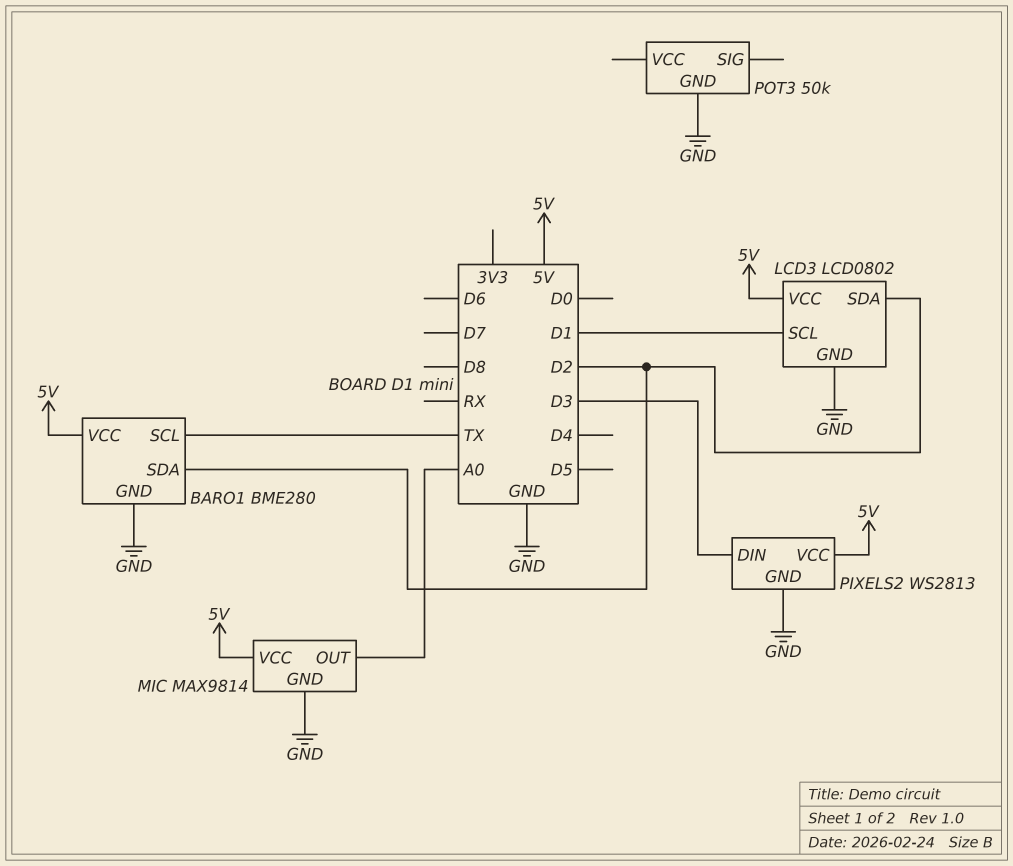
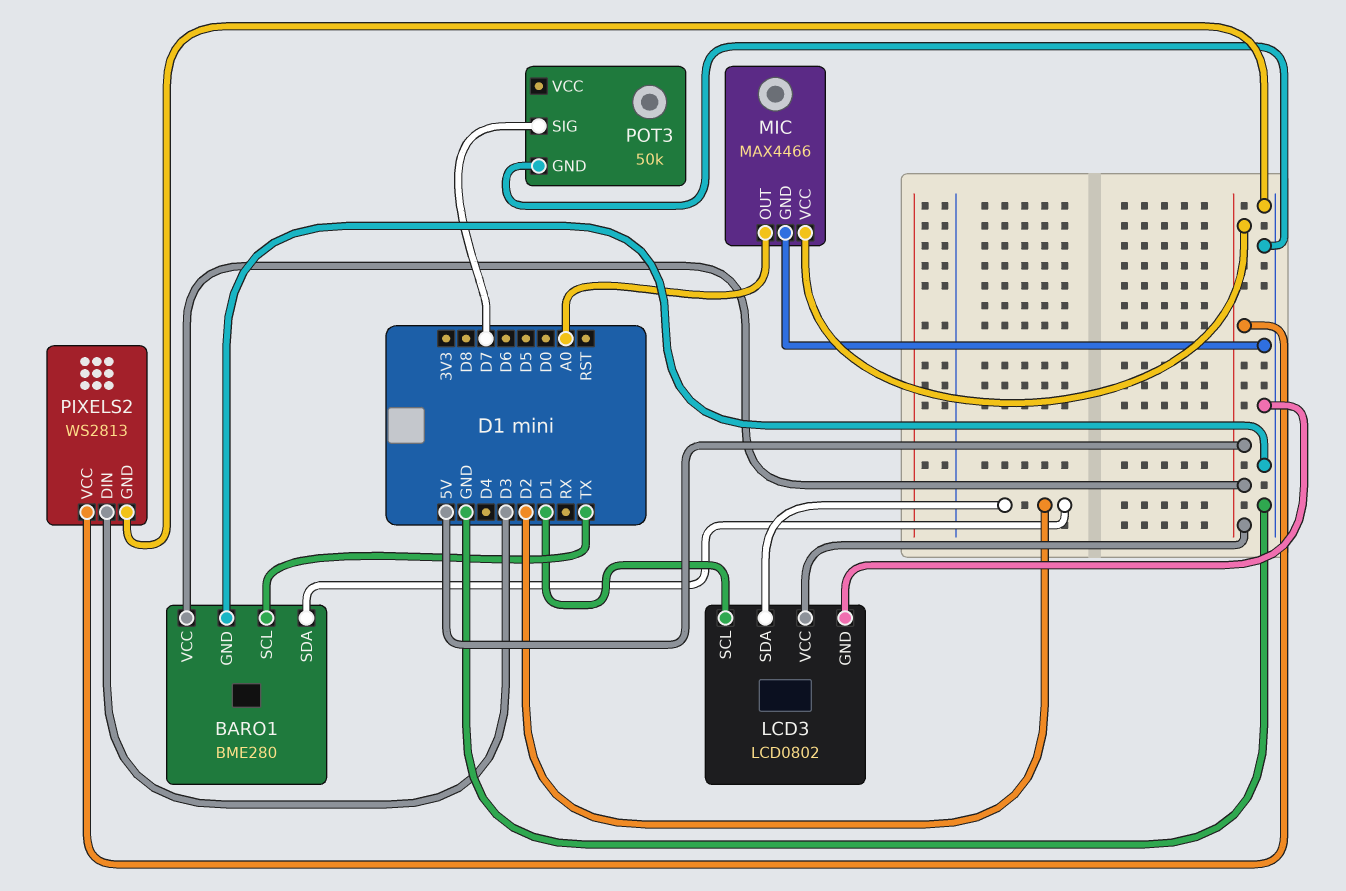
MIC: MAX9814 -> MAX4466
POT3 pin SIG: none -> D7

